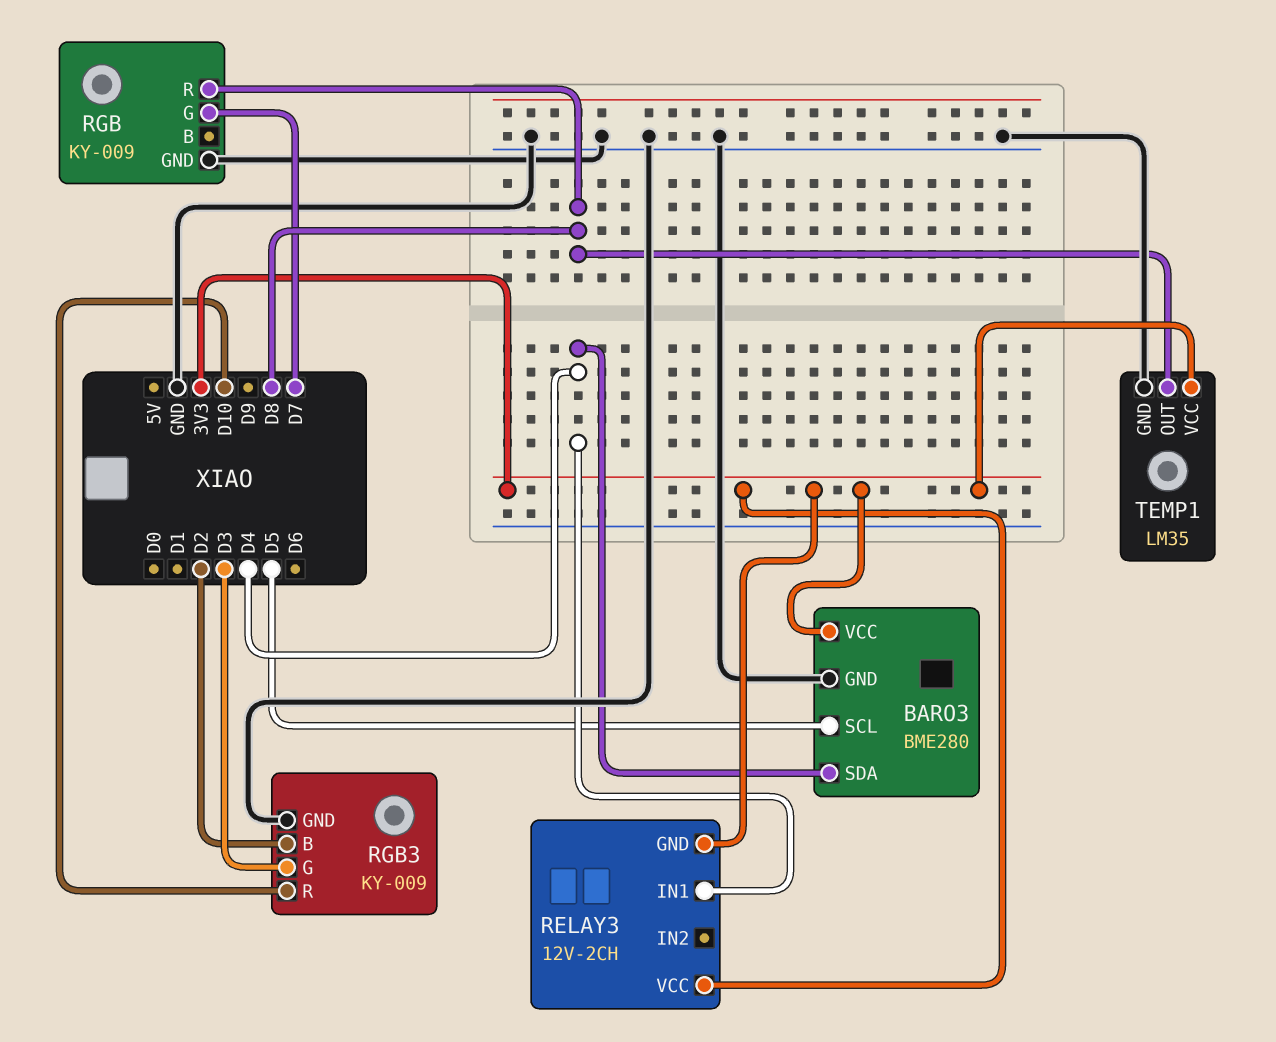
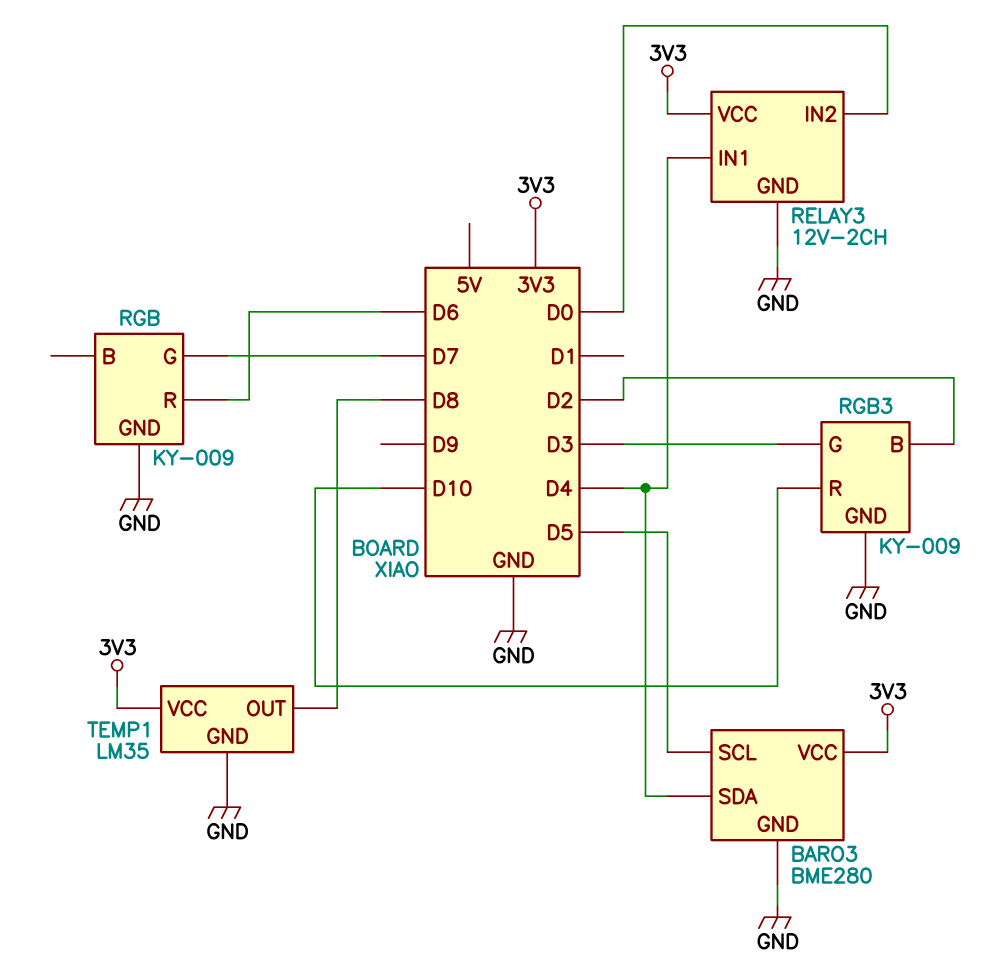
RELAY3 pin GND: 3V3 -> GND
RELAY3 pin IN2: none -> D0
RGB pin R: D8 -> D6

